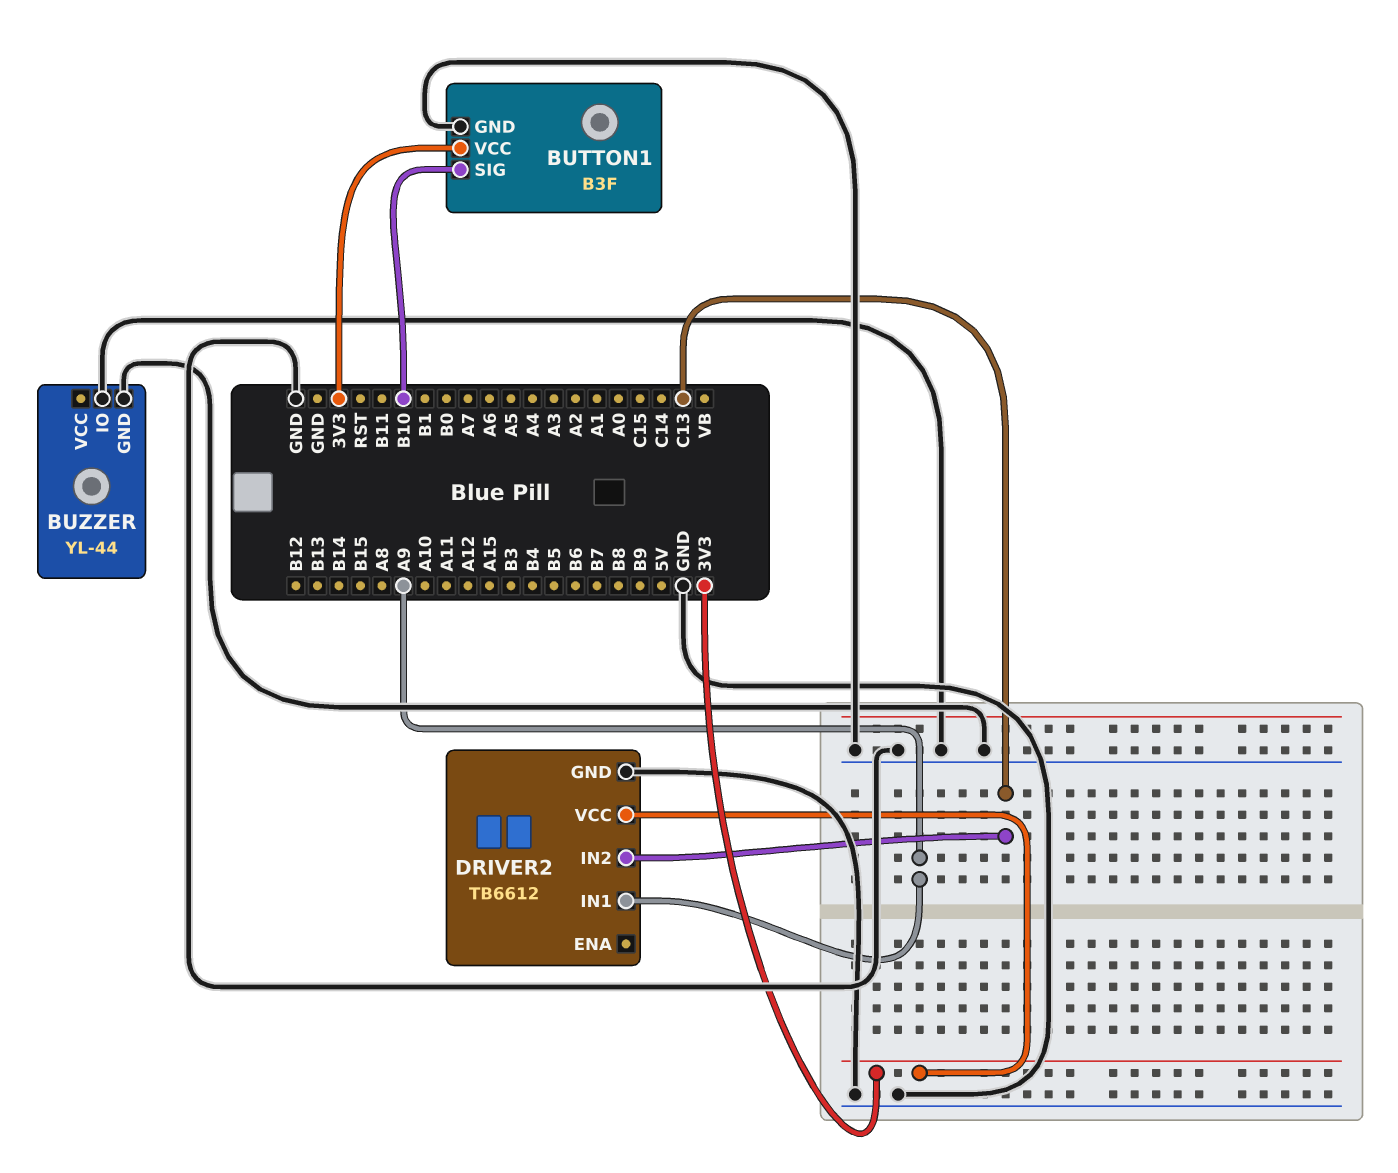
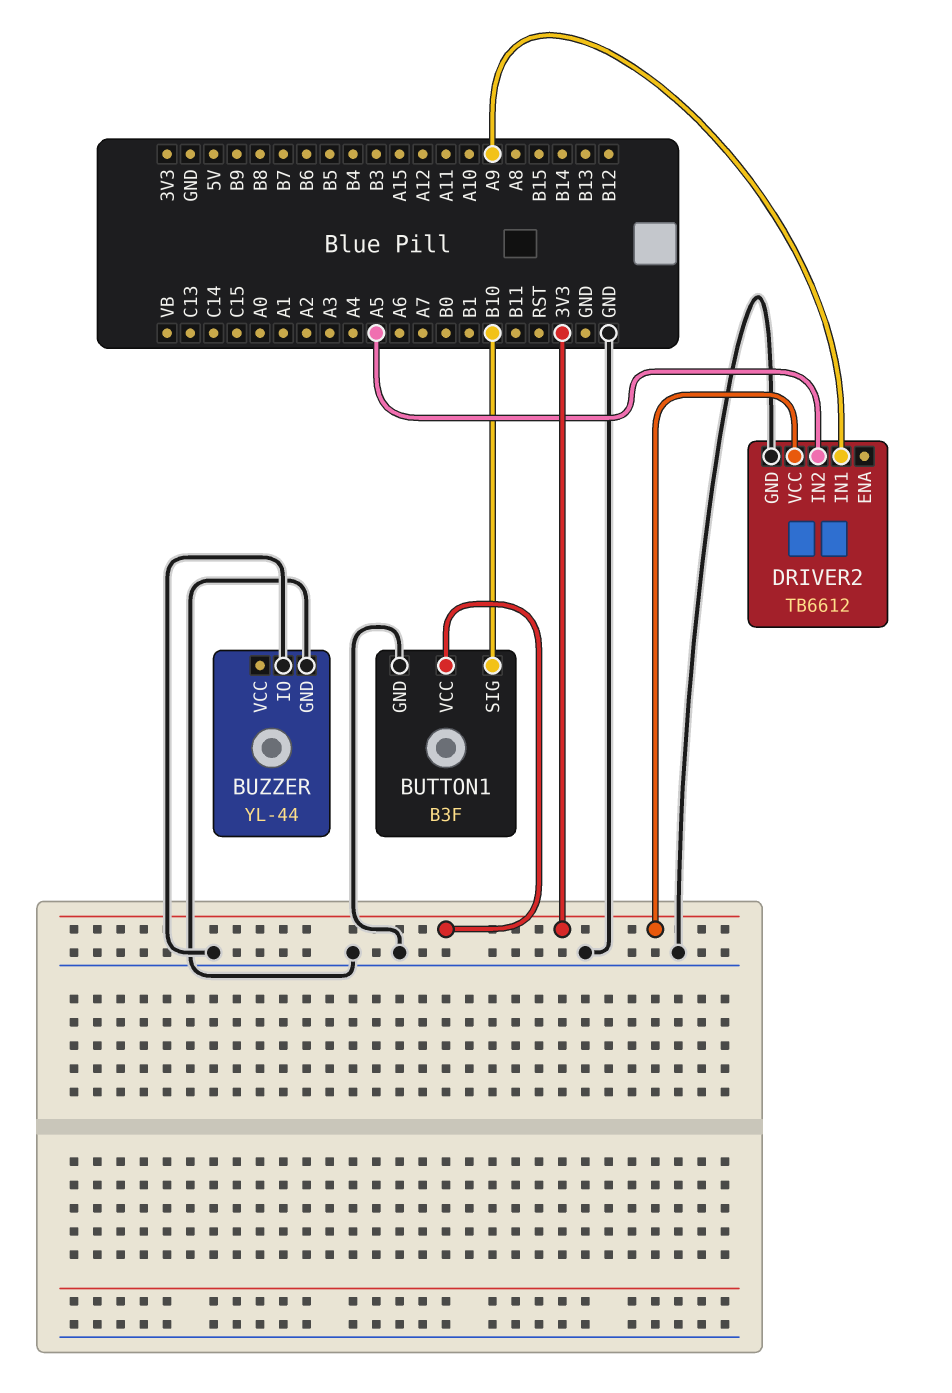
DRIVER2 pin IN2: C13 -> A5

